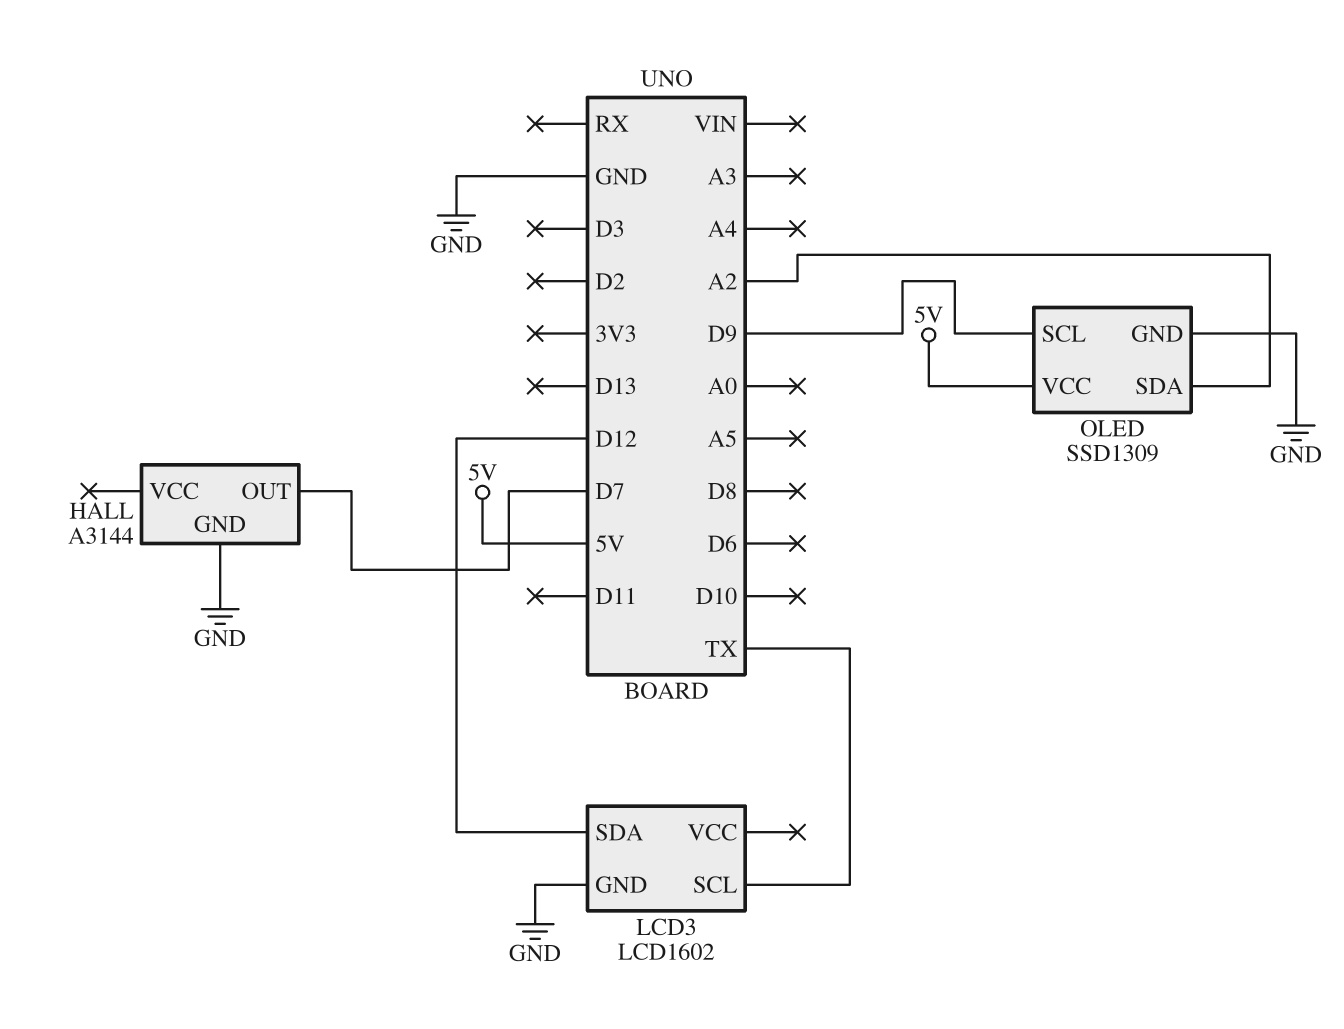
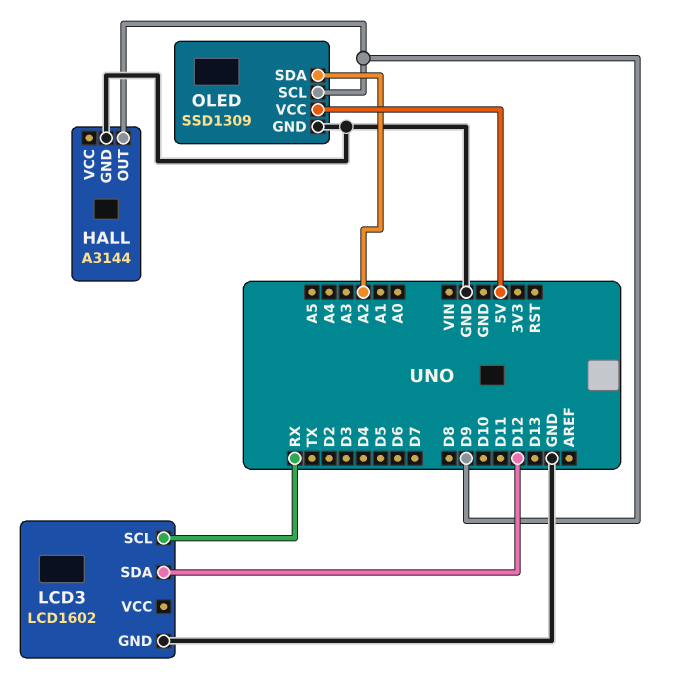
HALL pin OUT: D7 -> D9
LCD3 pin SCL: TX -> RX

